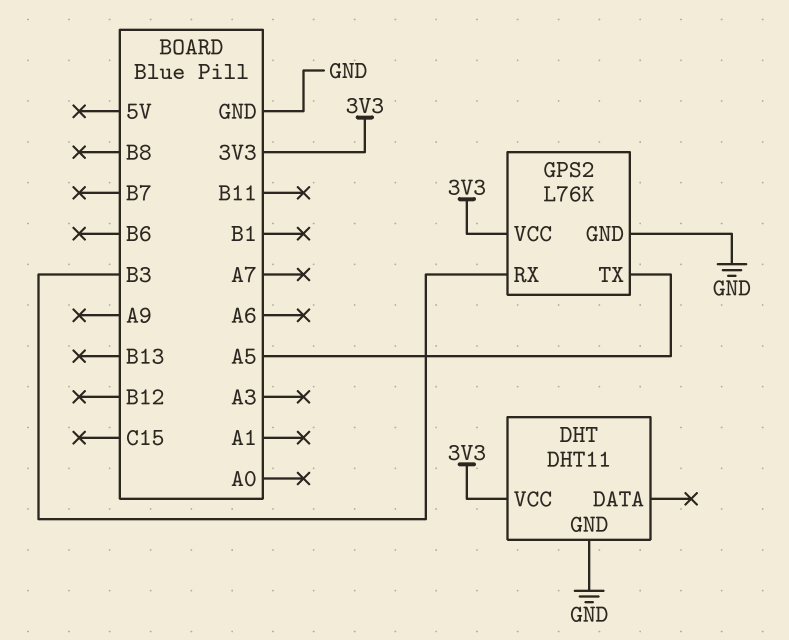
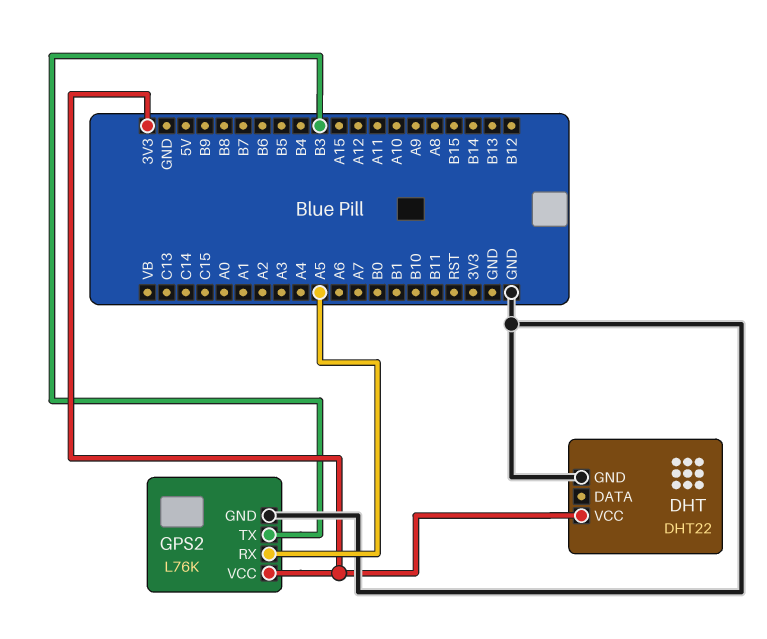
DHT: DHT11 -> DHT22
GPS2 pin RX: B3 -> A5
GPS2 pin TX: A5 -> B3

